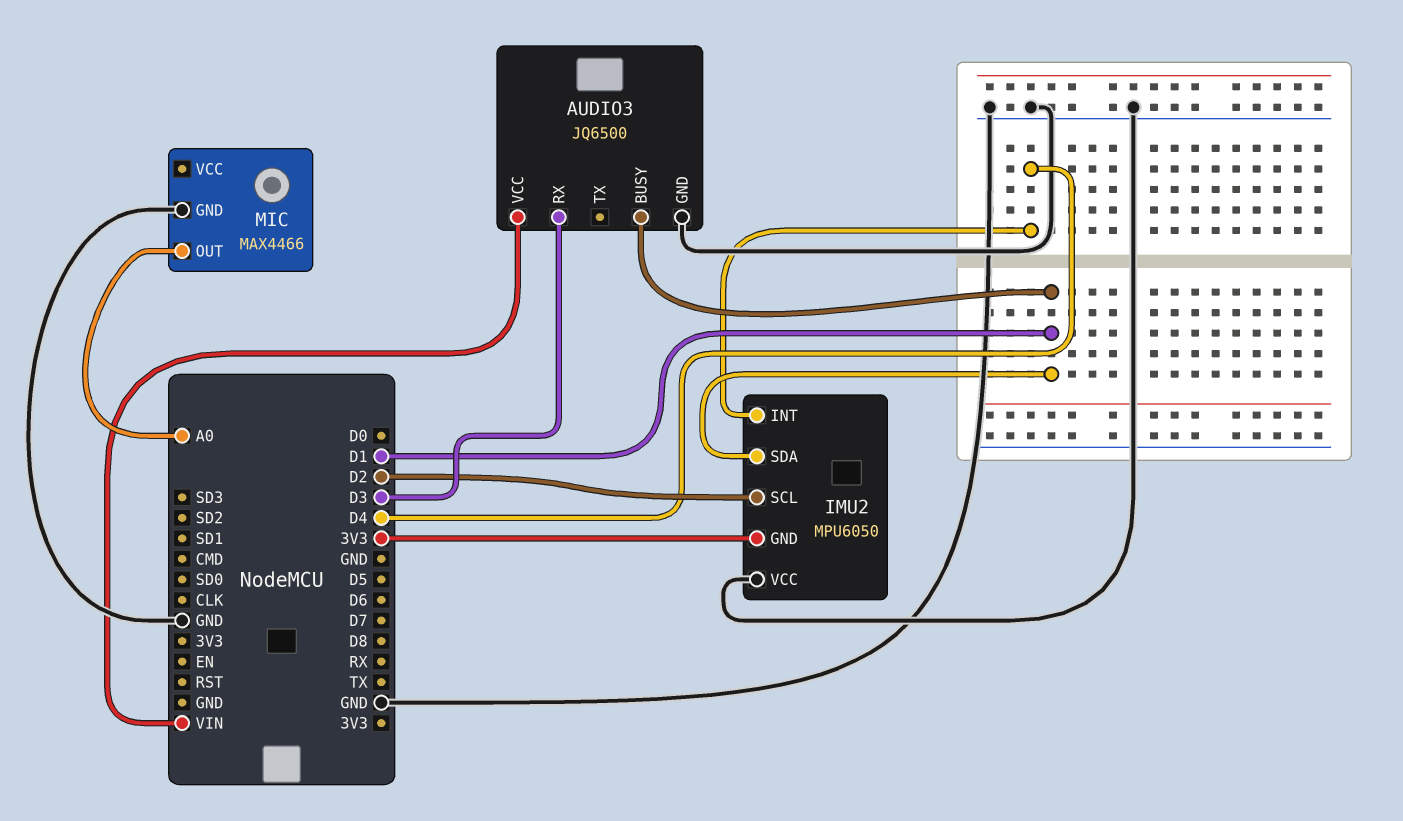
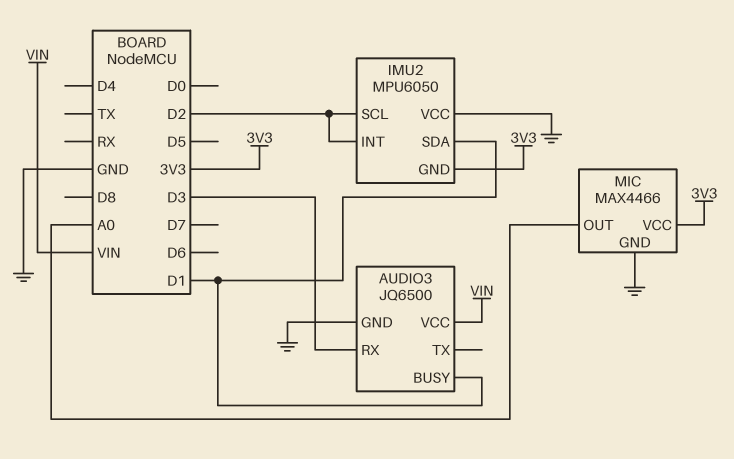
IMU2 pin INT: D4 -> D2
MIC pin VCC: none -> 3V3

